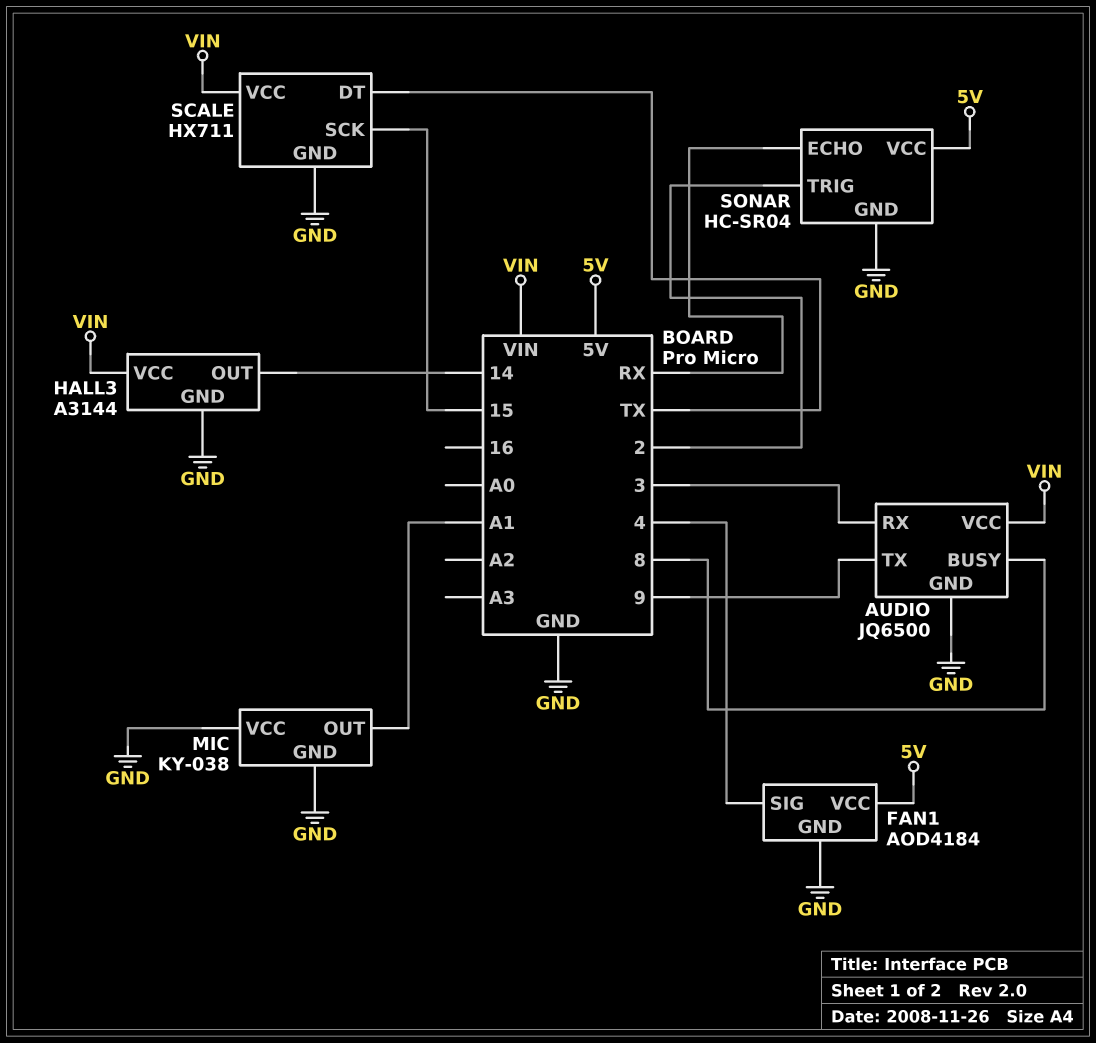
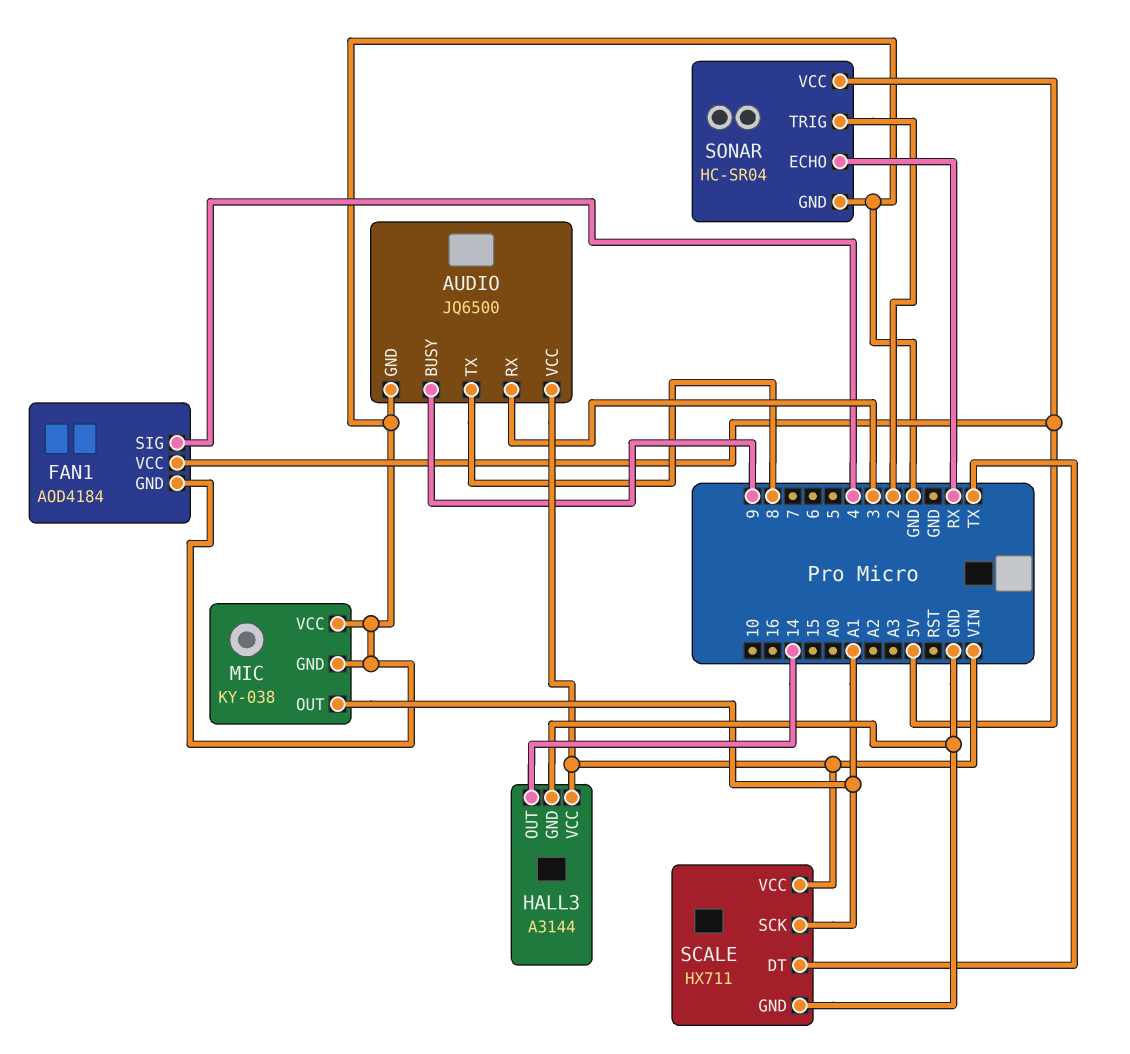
AUDIO pin BUSY: 8 -> 9
AUDIO pin TX: 9 -> 8
SCALE pin SCK: 15 -> A1

